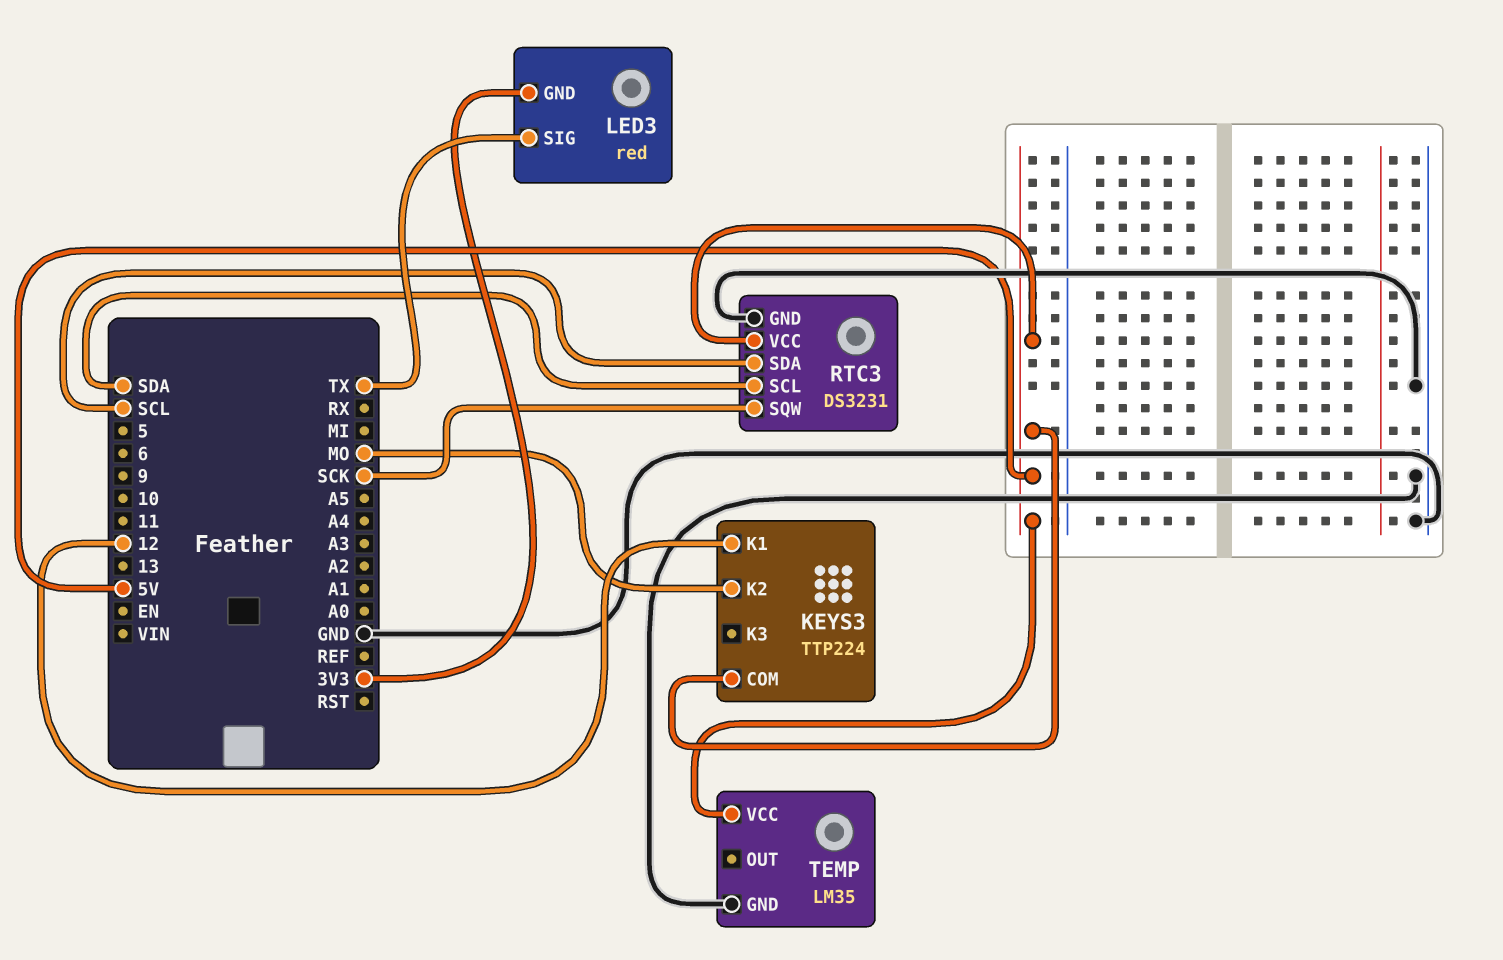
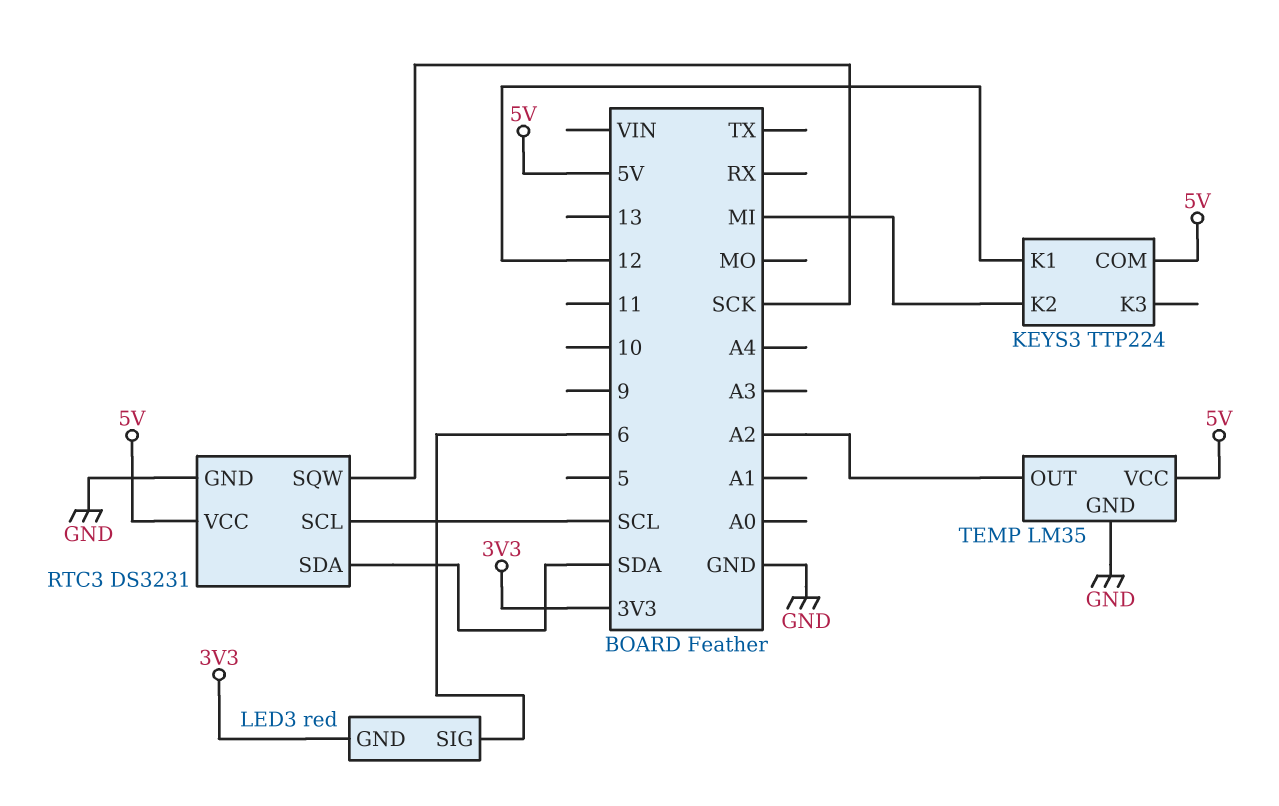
KEYS3 pin K2: MO -> MI
LED3 pin SIG: TX -> 6
RTC3 pin SCL: SDA -> SCL
RTC3 pin SDA: SCL -> SDA
TEMP pin OUT: none -> A2

